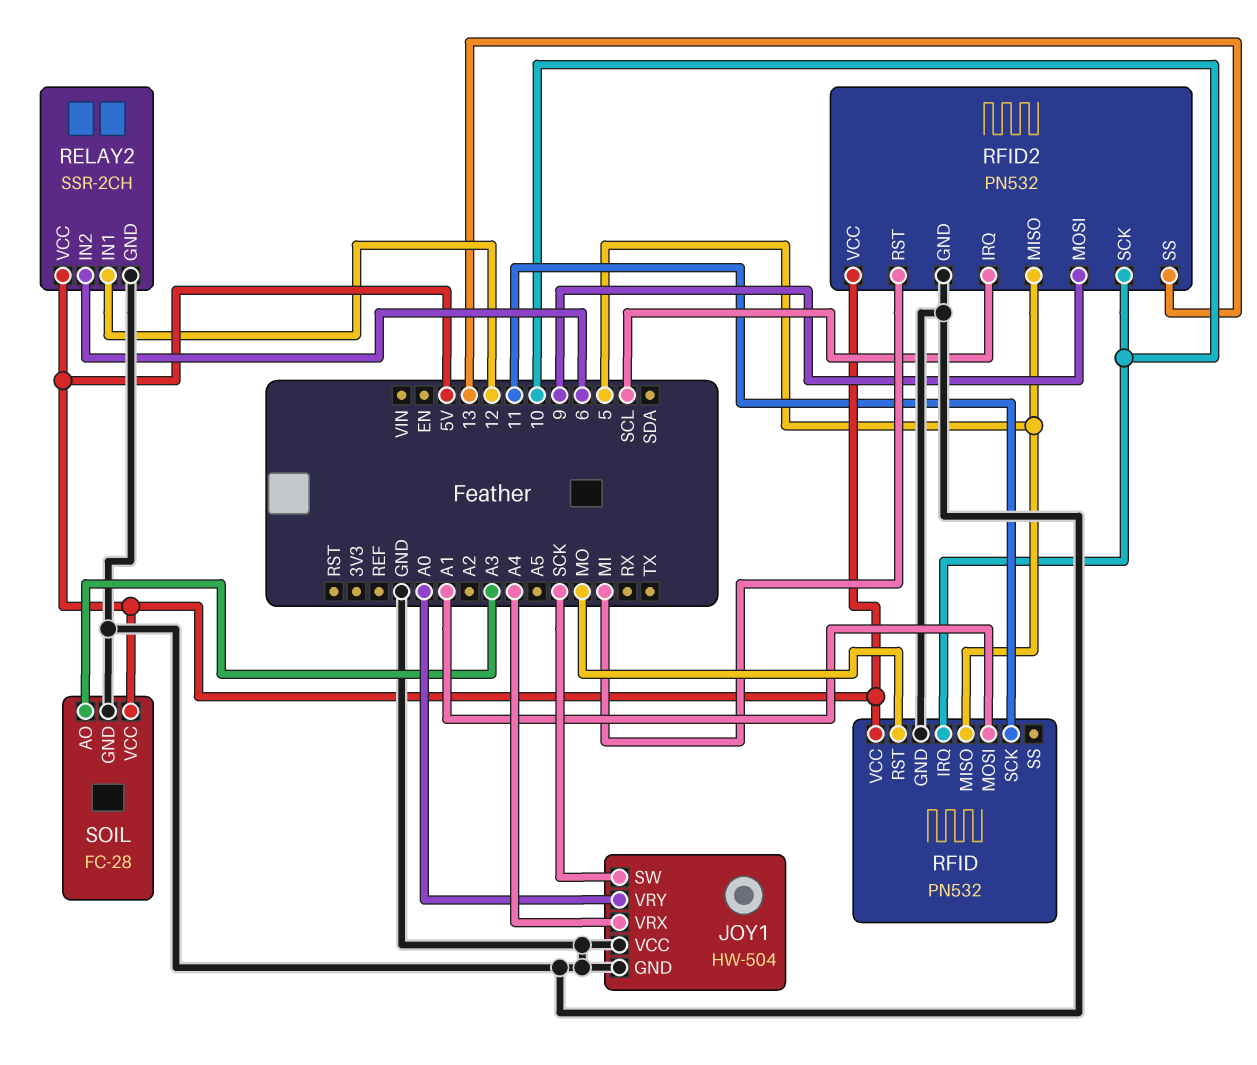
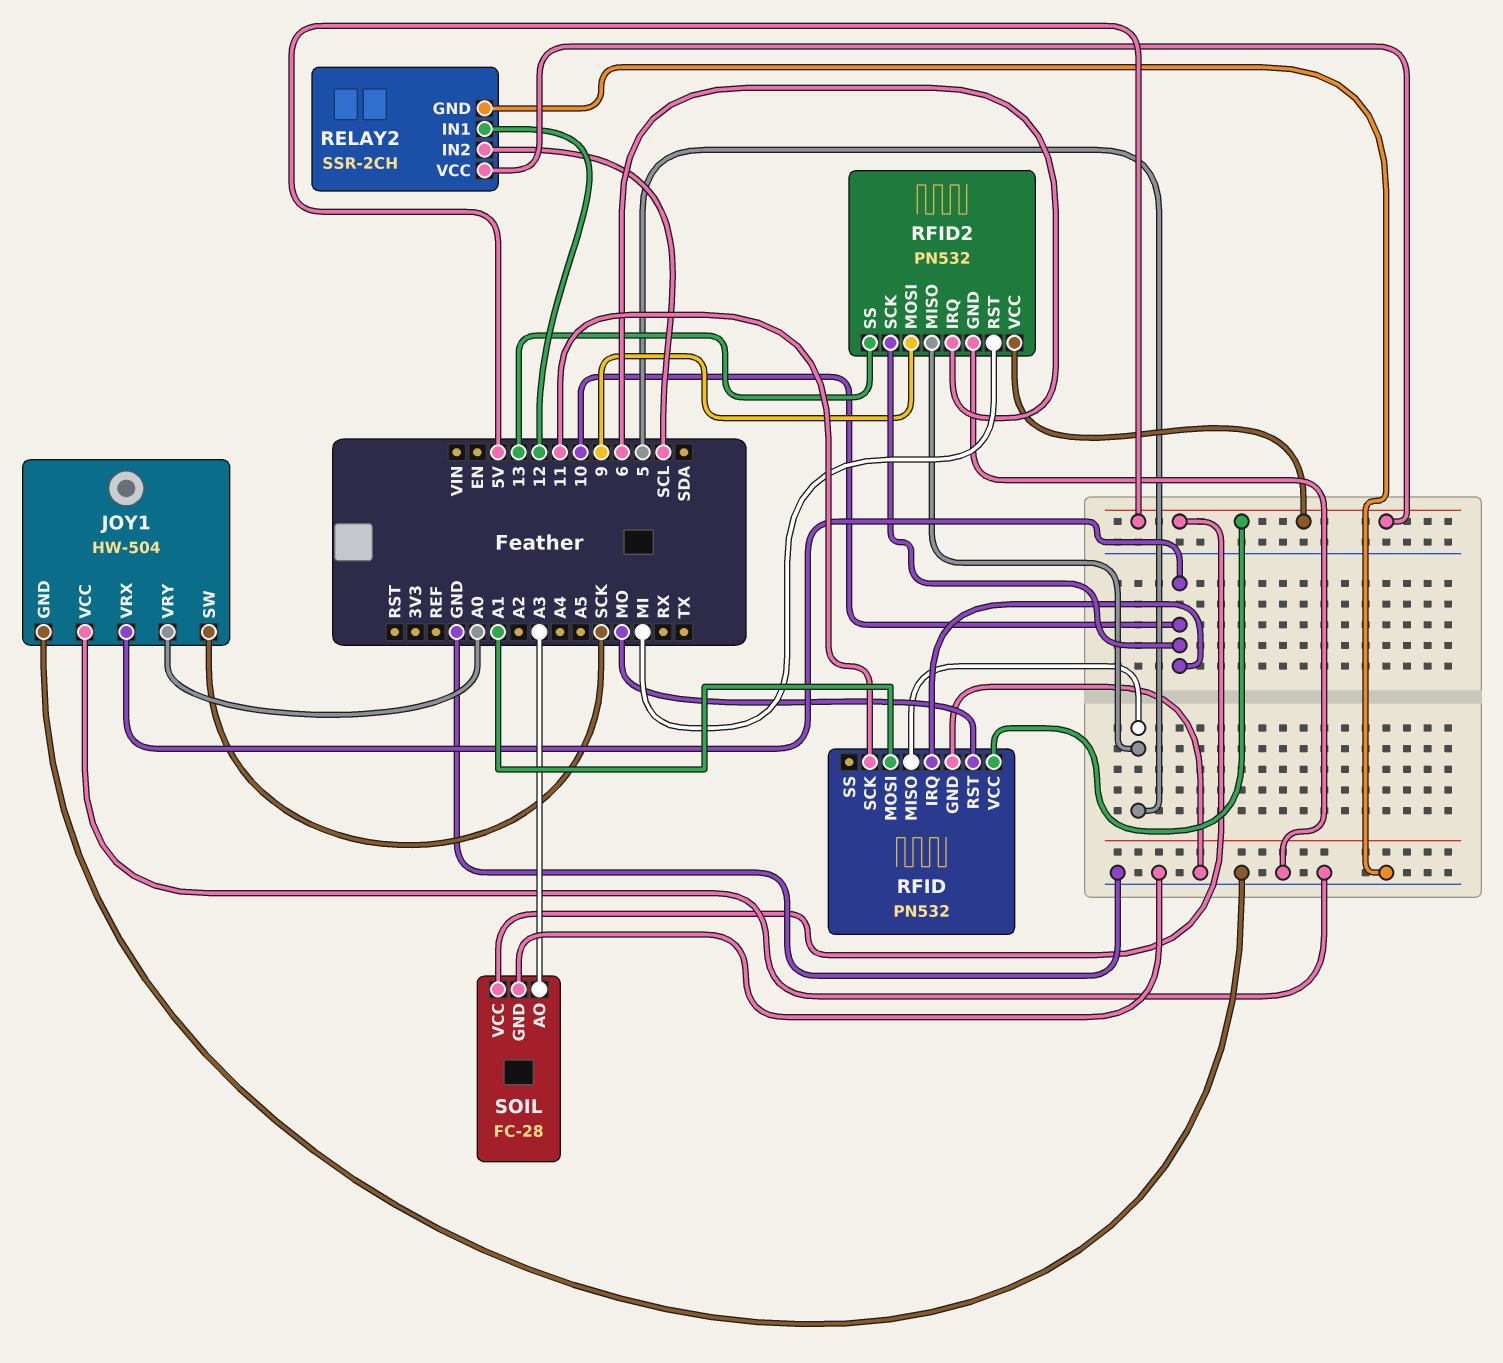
JOY1 pin VRX: A4 -> 10
RELAY2 pin IN2: 6 -> SCL
RFID2 pin IRQ: SCL -> 6

